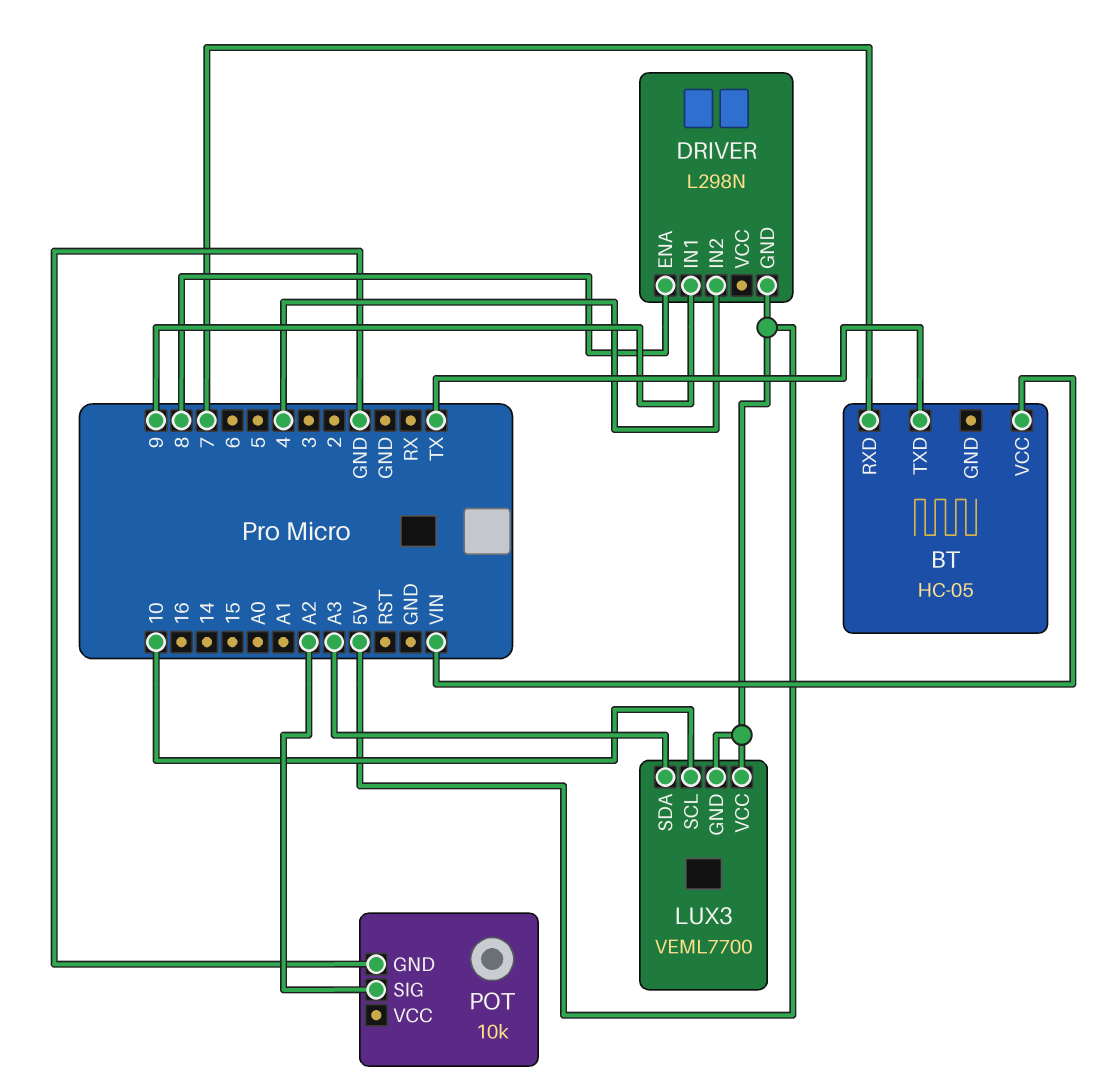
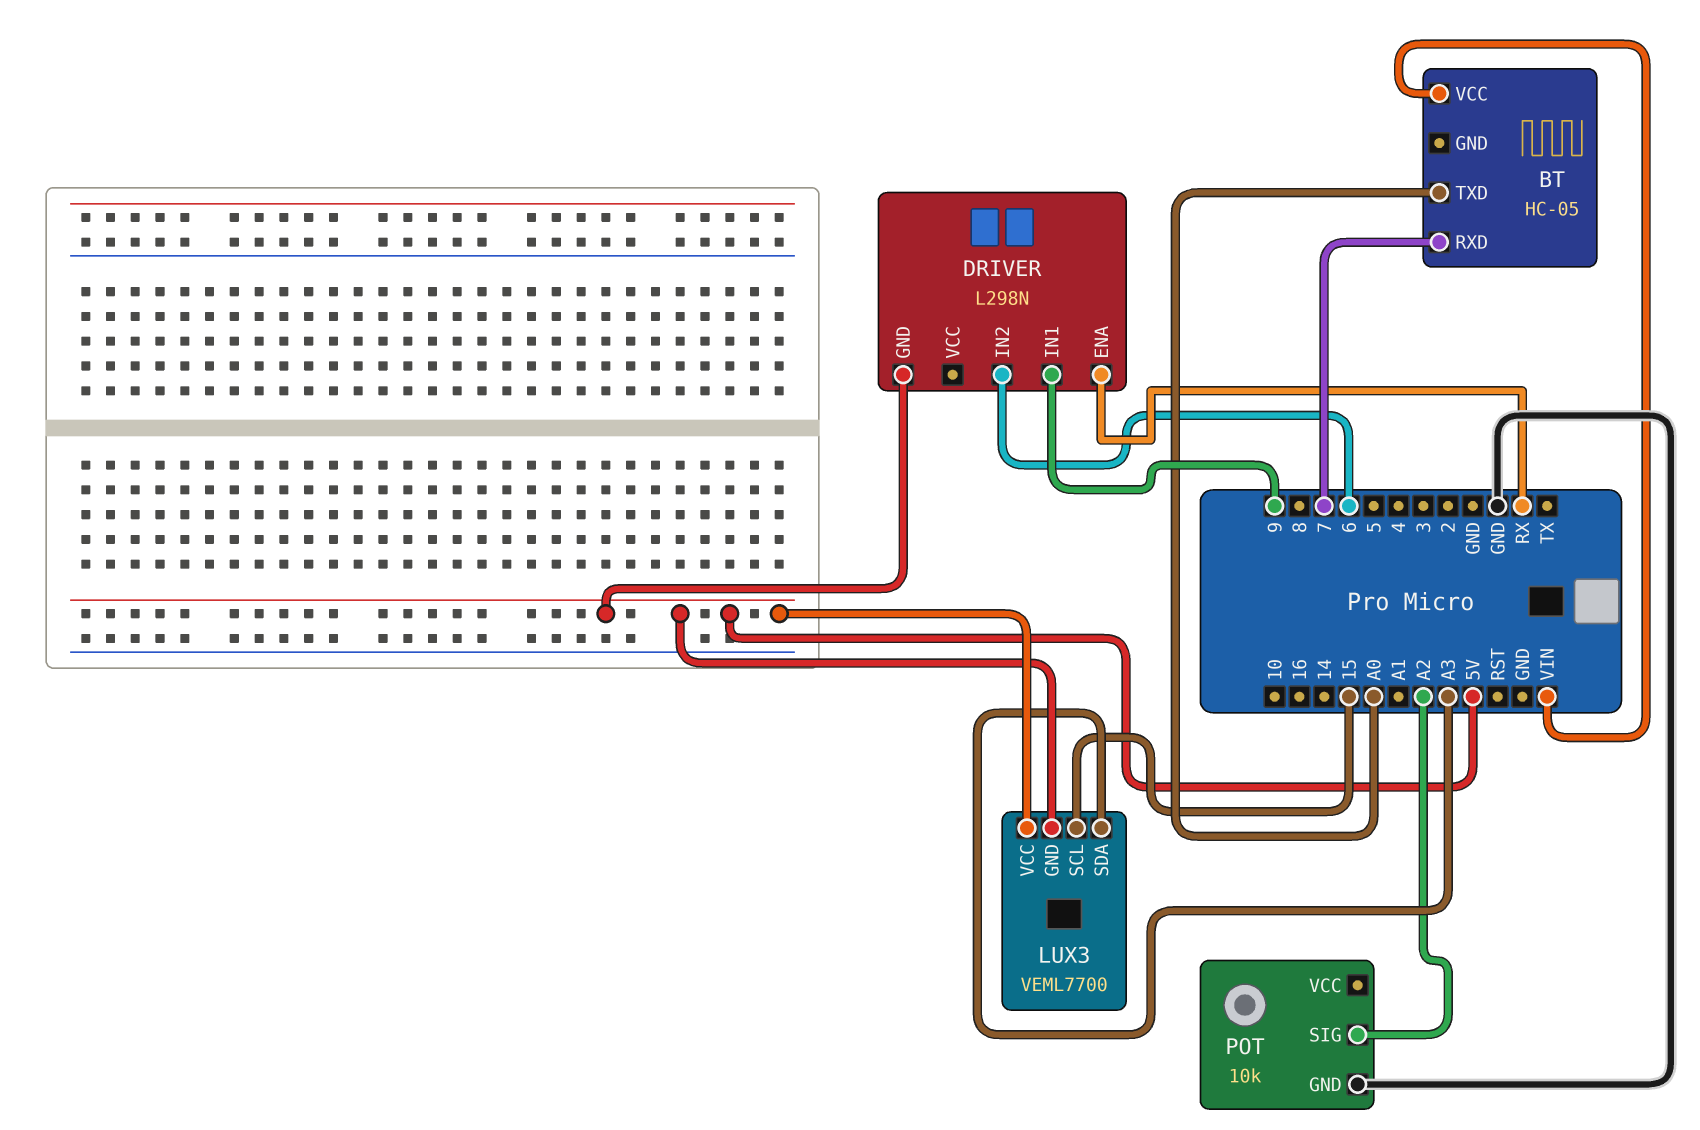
BT pin TXD: TX -> A0
DRIVER pin ENA: 8 -> RX
DRIVER pin IN2: 4 -> 6
LUX3 pin SCL: 10 -> 15

